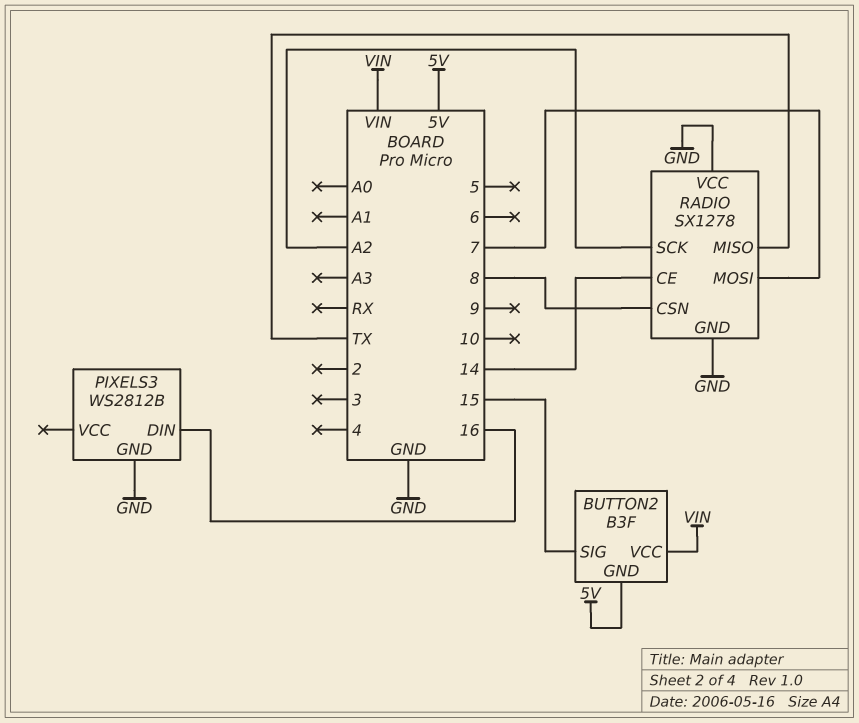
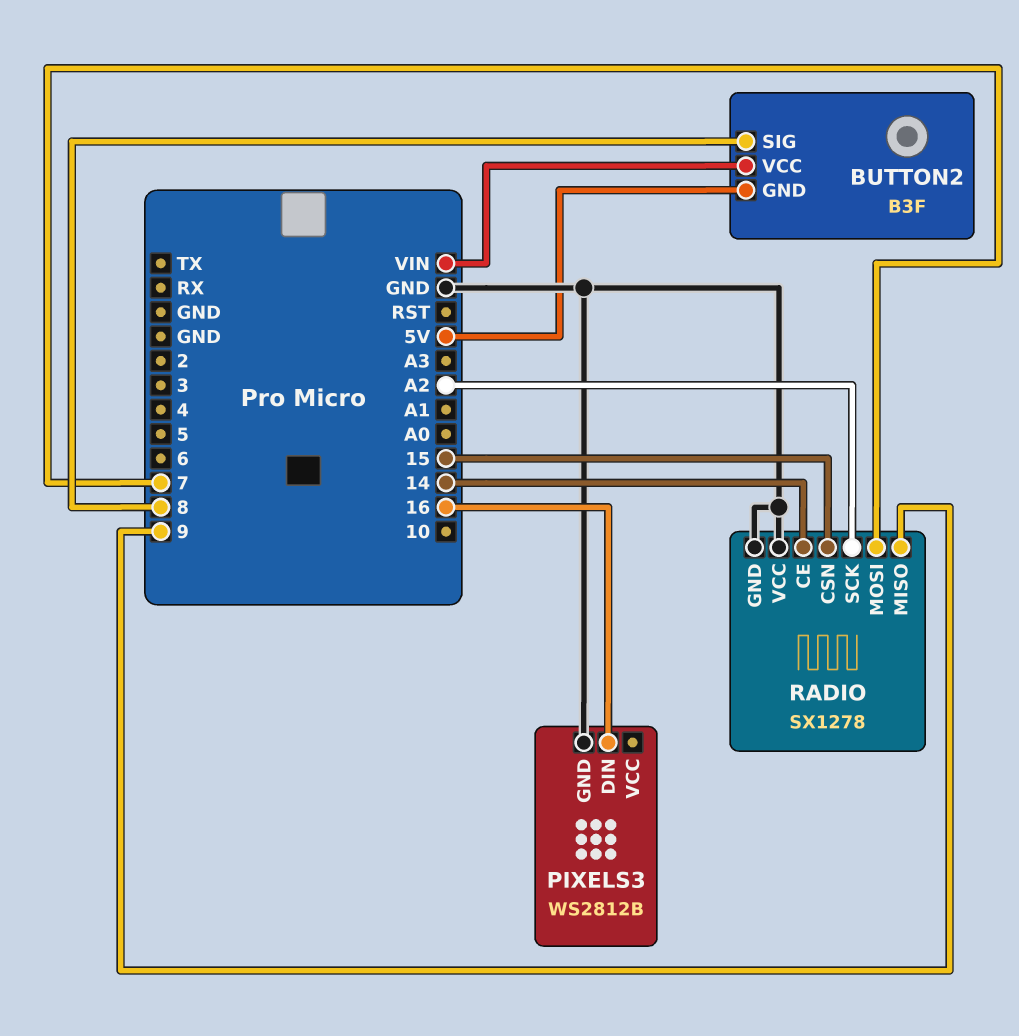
BUTTON2 pin SIG: 15 -> 8
RADIO pin CSN: 8 -> 15
RADIO pin MISO: TX -> 9

